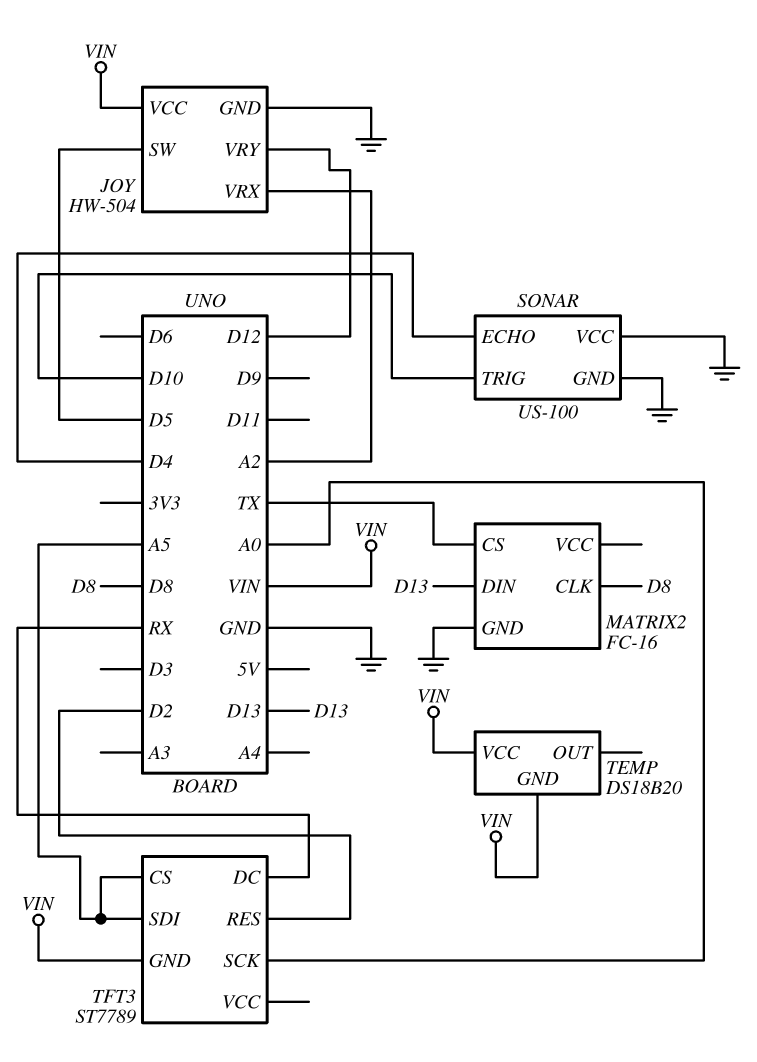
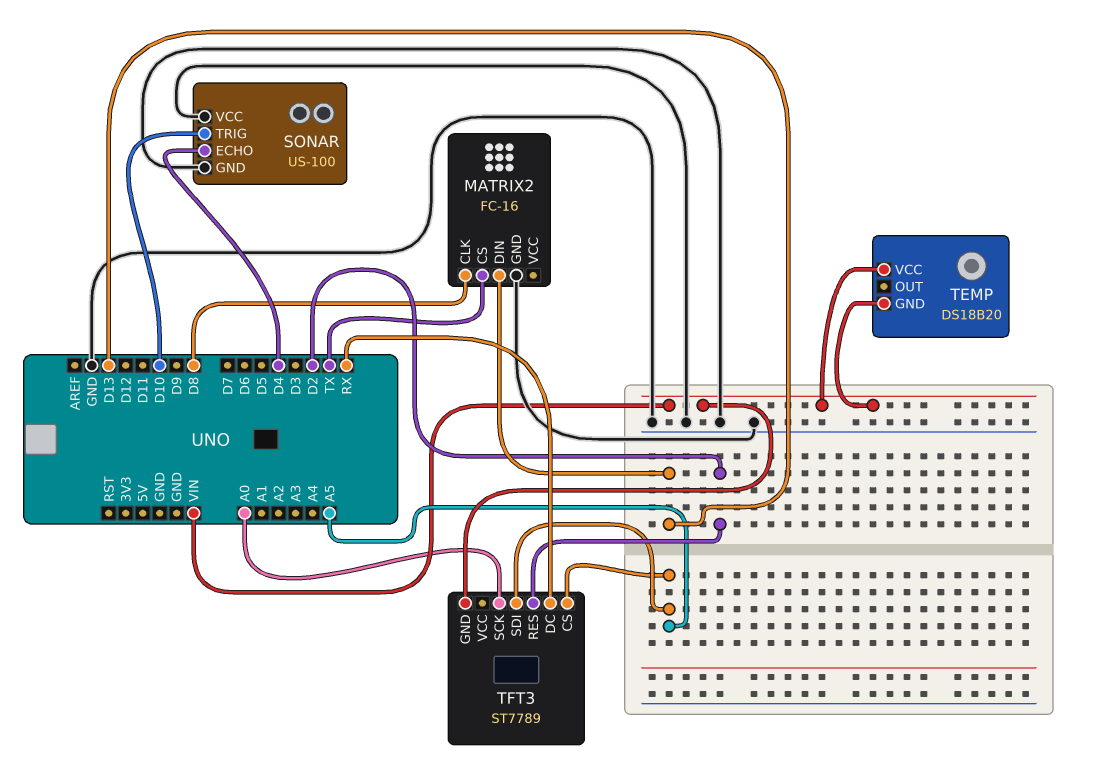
JOY: HW-504 -> none
JOY pin GND: GND -> none
JOY pin SW: D5 -> none
JOY pin VCC: VIN -> none
JOY pin VRX: A2 -> none
JOY pin VRY: D12 -> none

